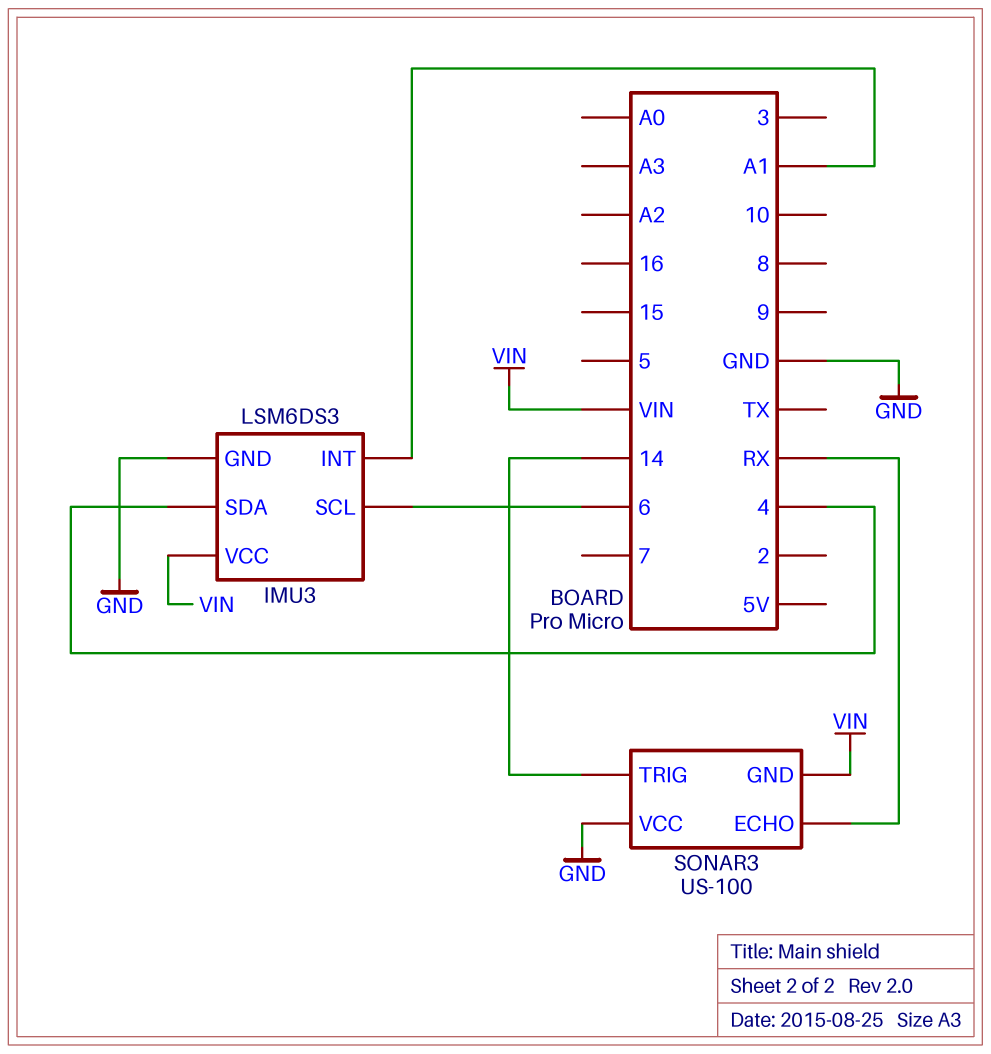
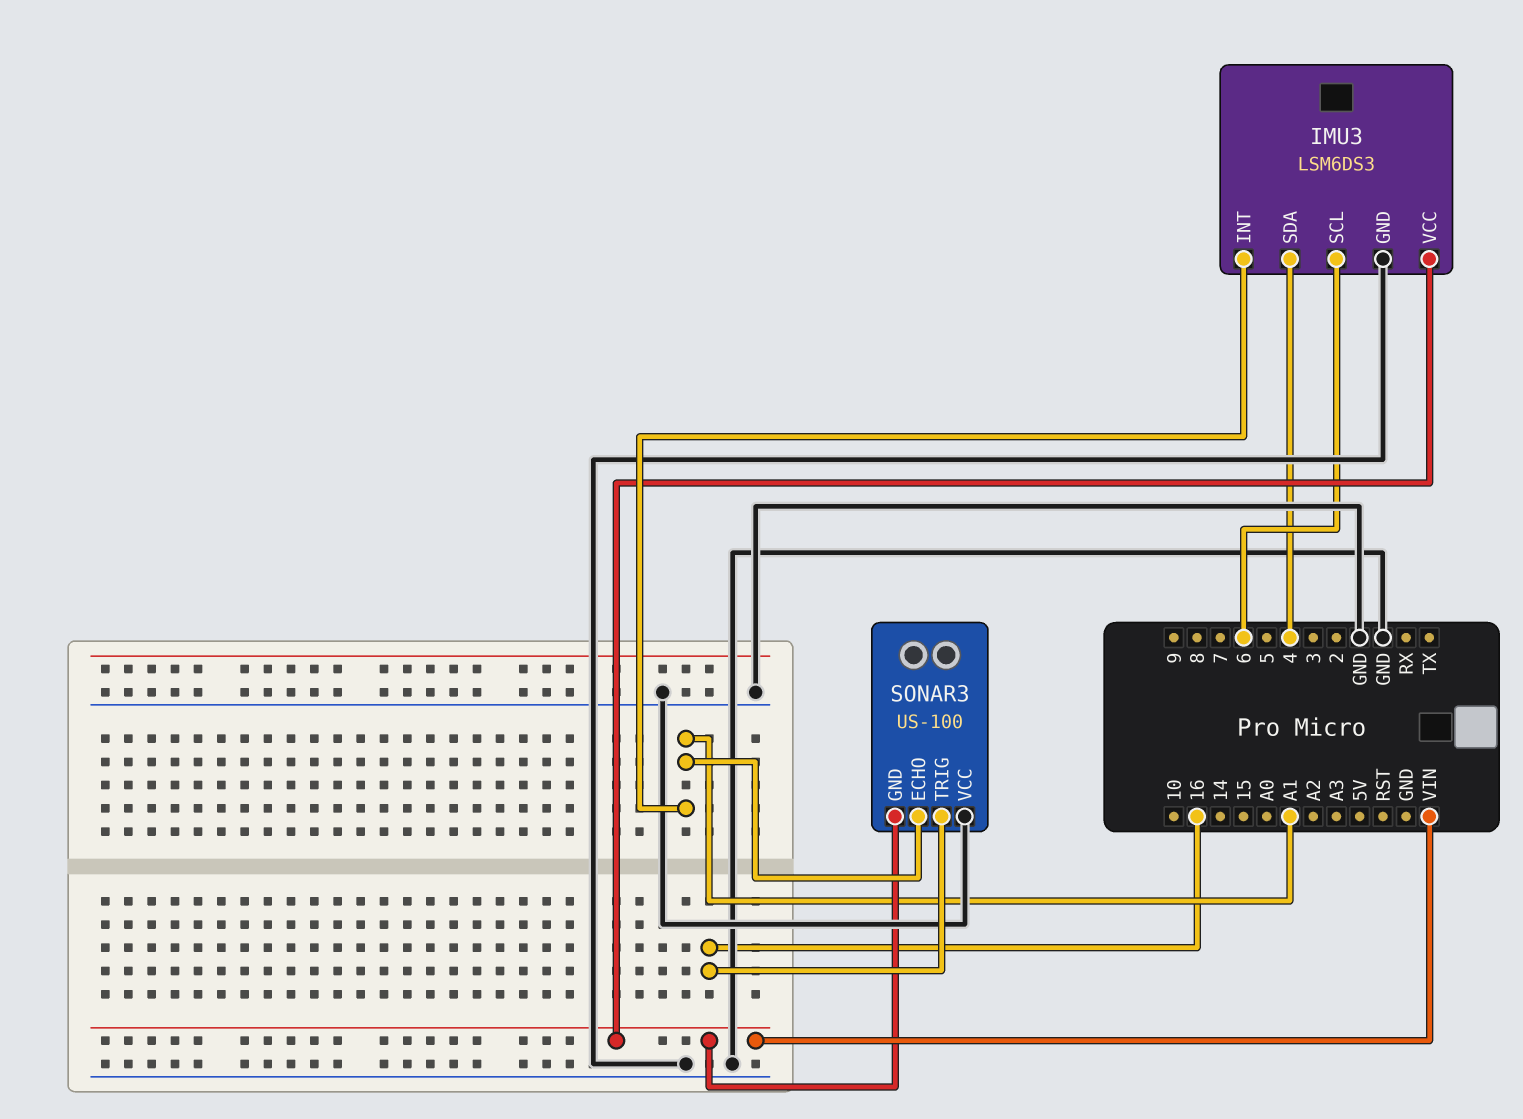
SONAR3 pin ECHO: RX -> A1
SONAR3 pin TRIG: 14 -> 16

